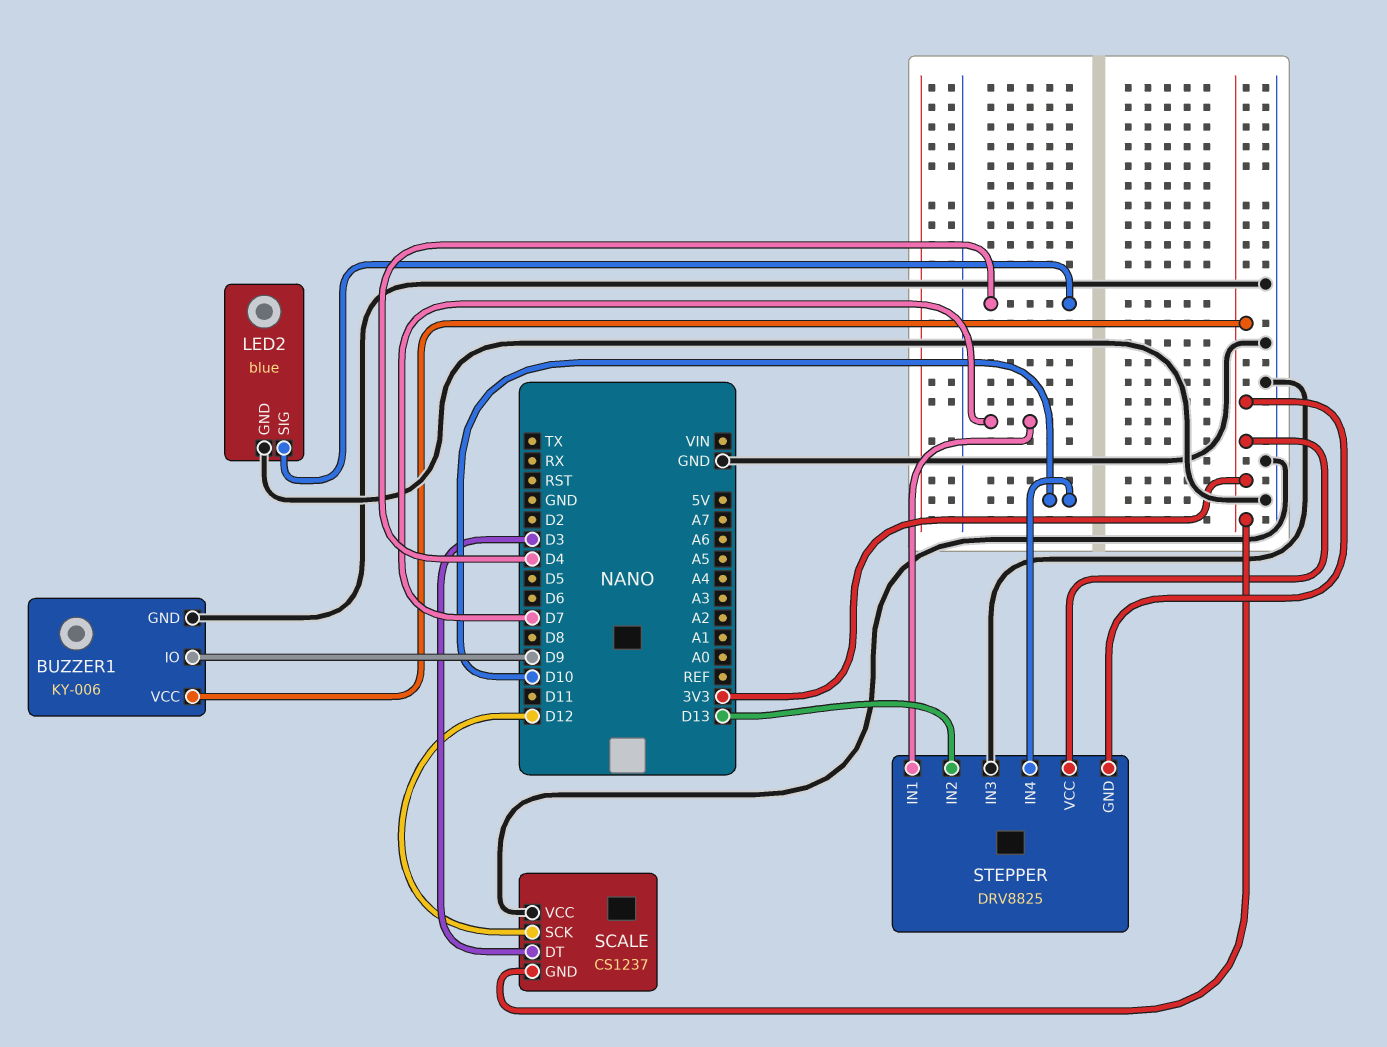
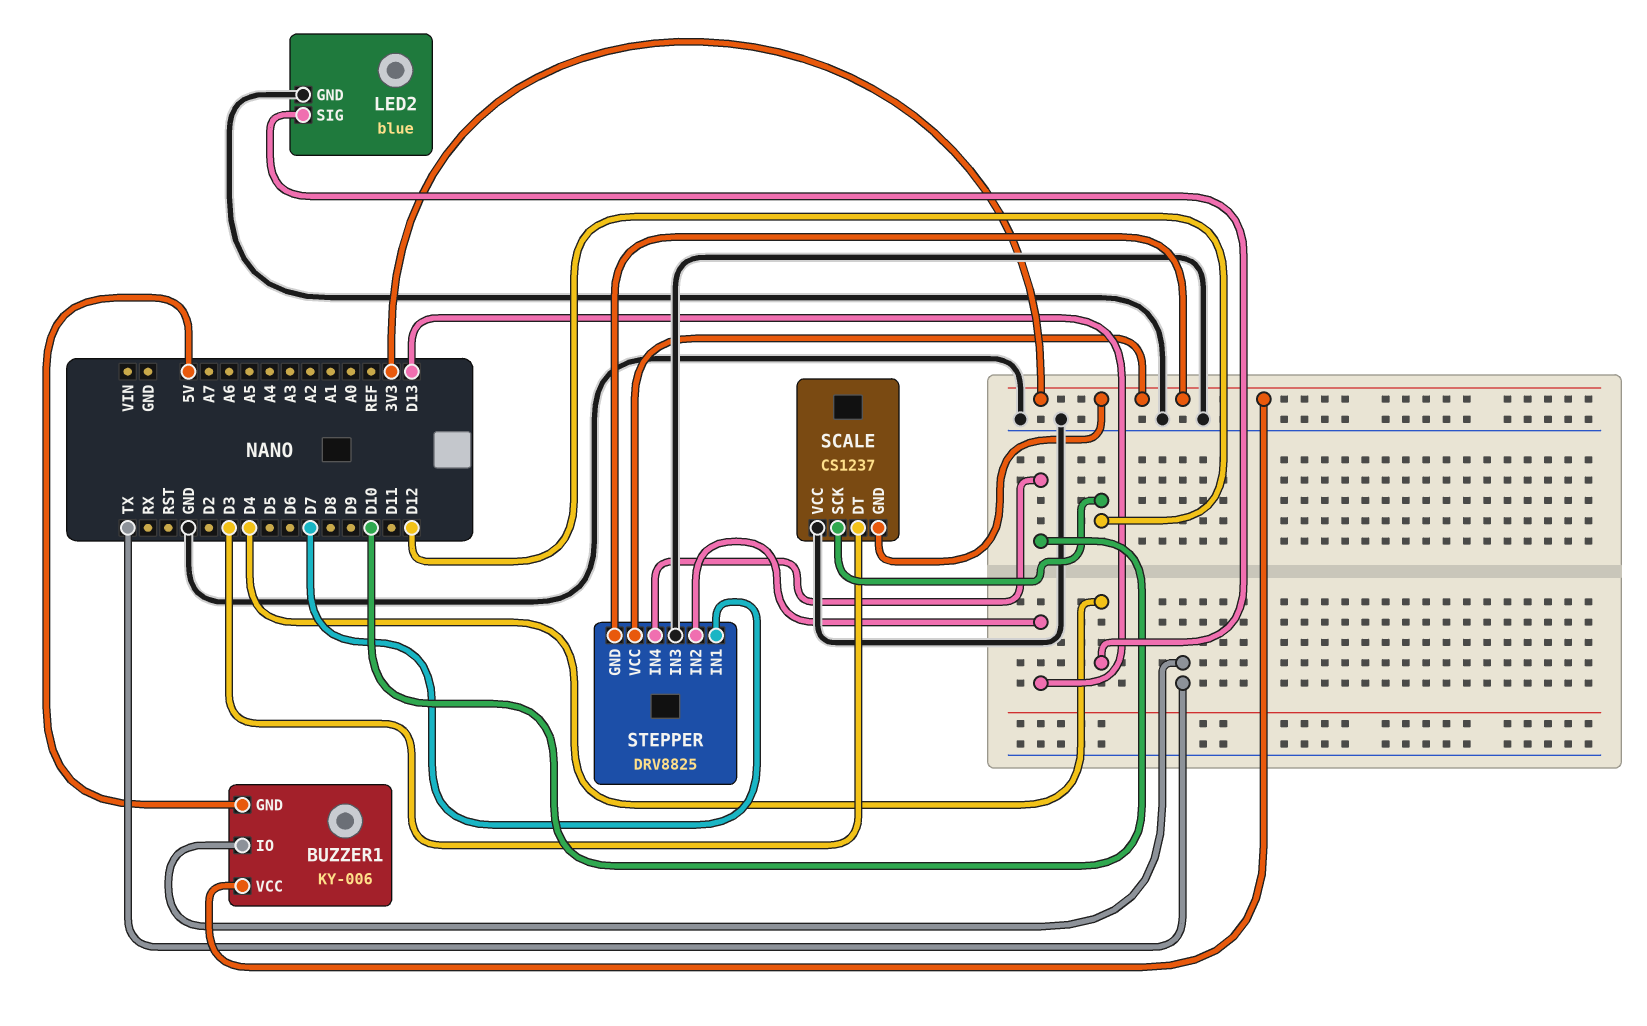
BUZZER1 pin GND: GND -> 5V
BUZZER1 pin IO: D9 -> TX

